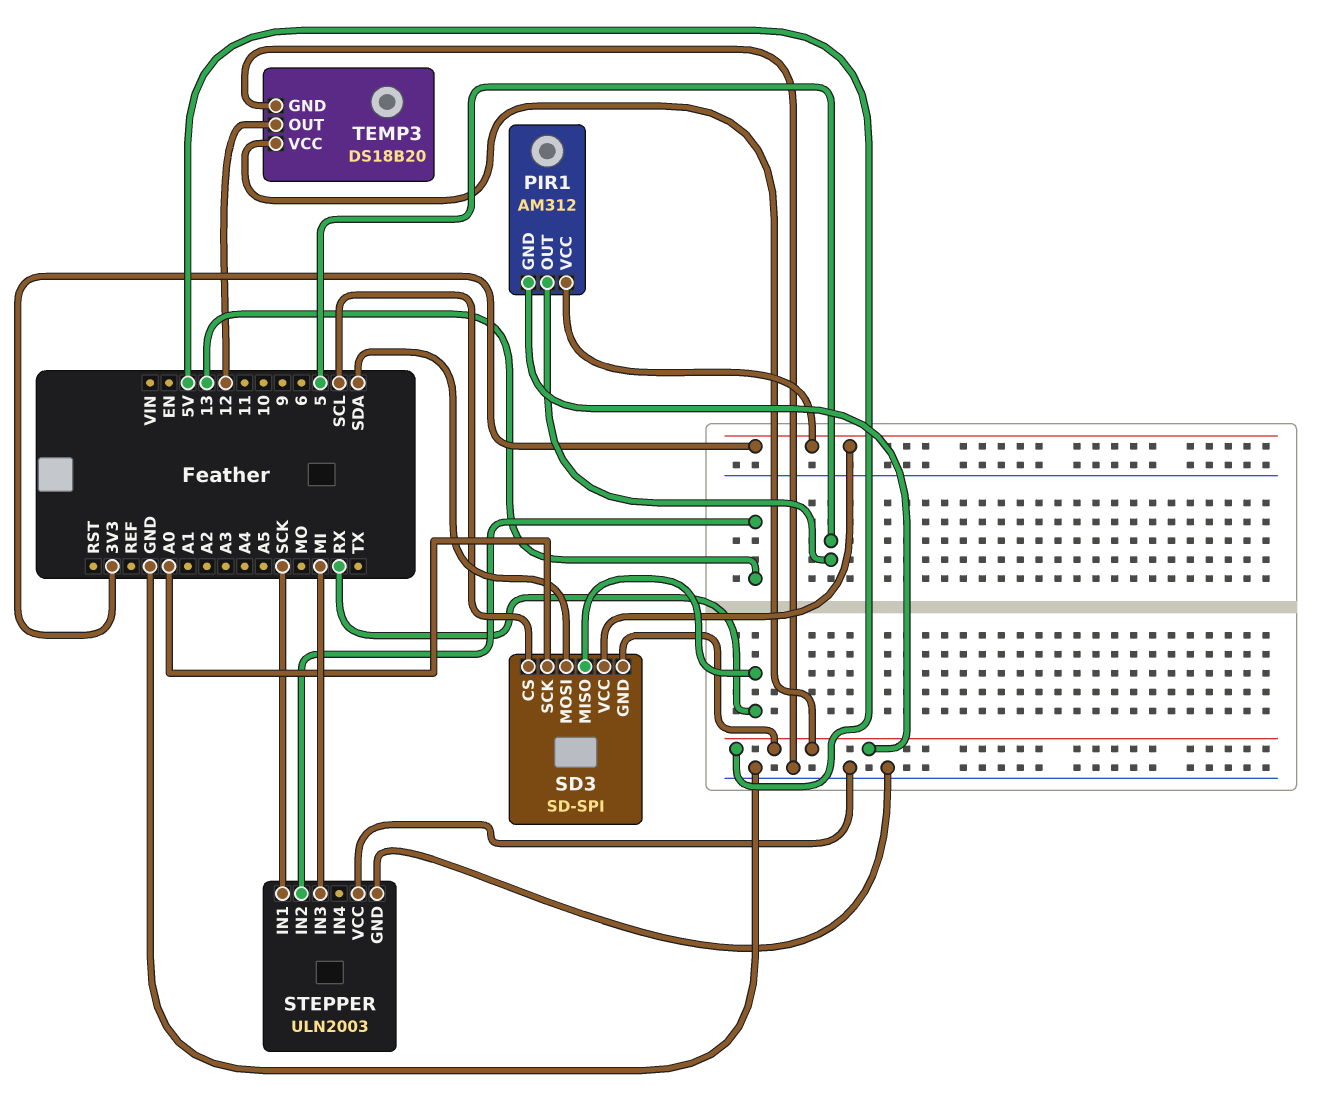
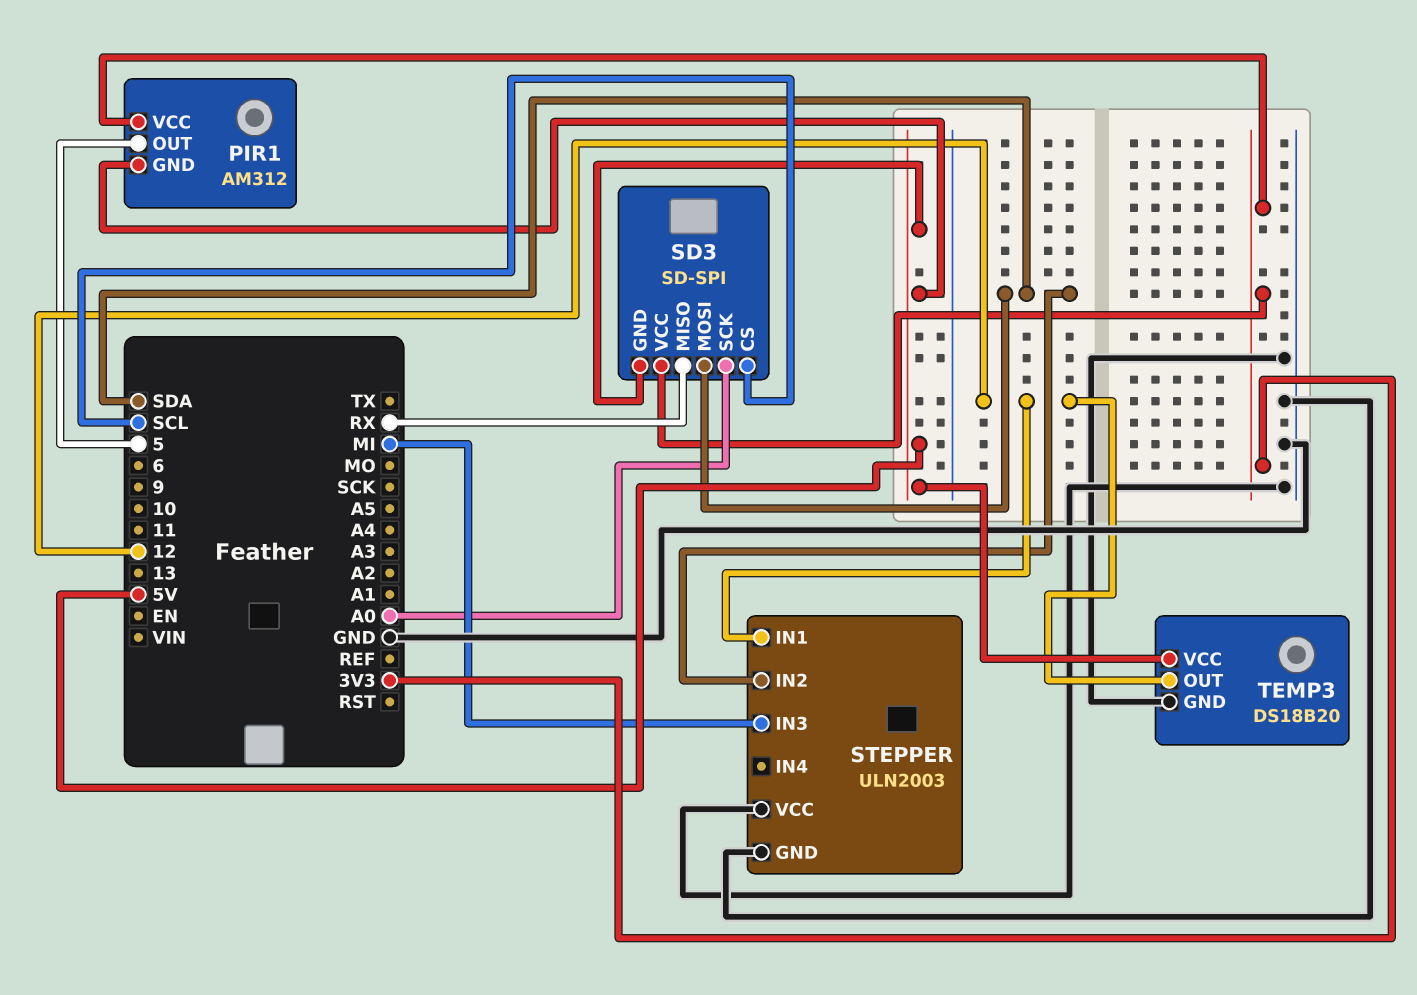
STEPPER pin IN1: SCK -> 12
STEPPER pin IN2: 13 -> SDA

